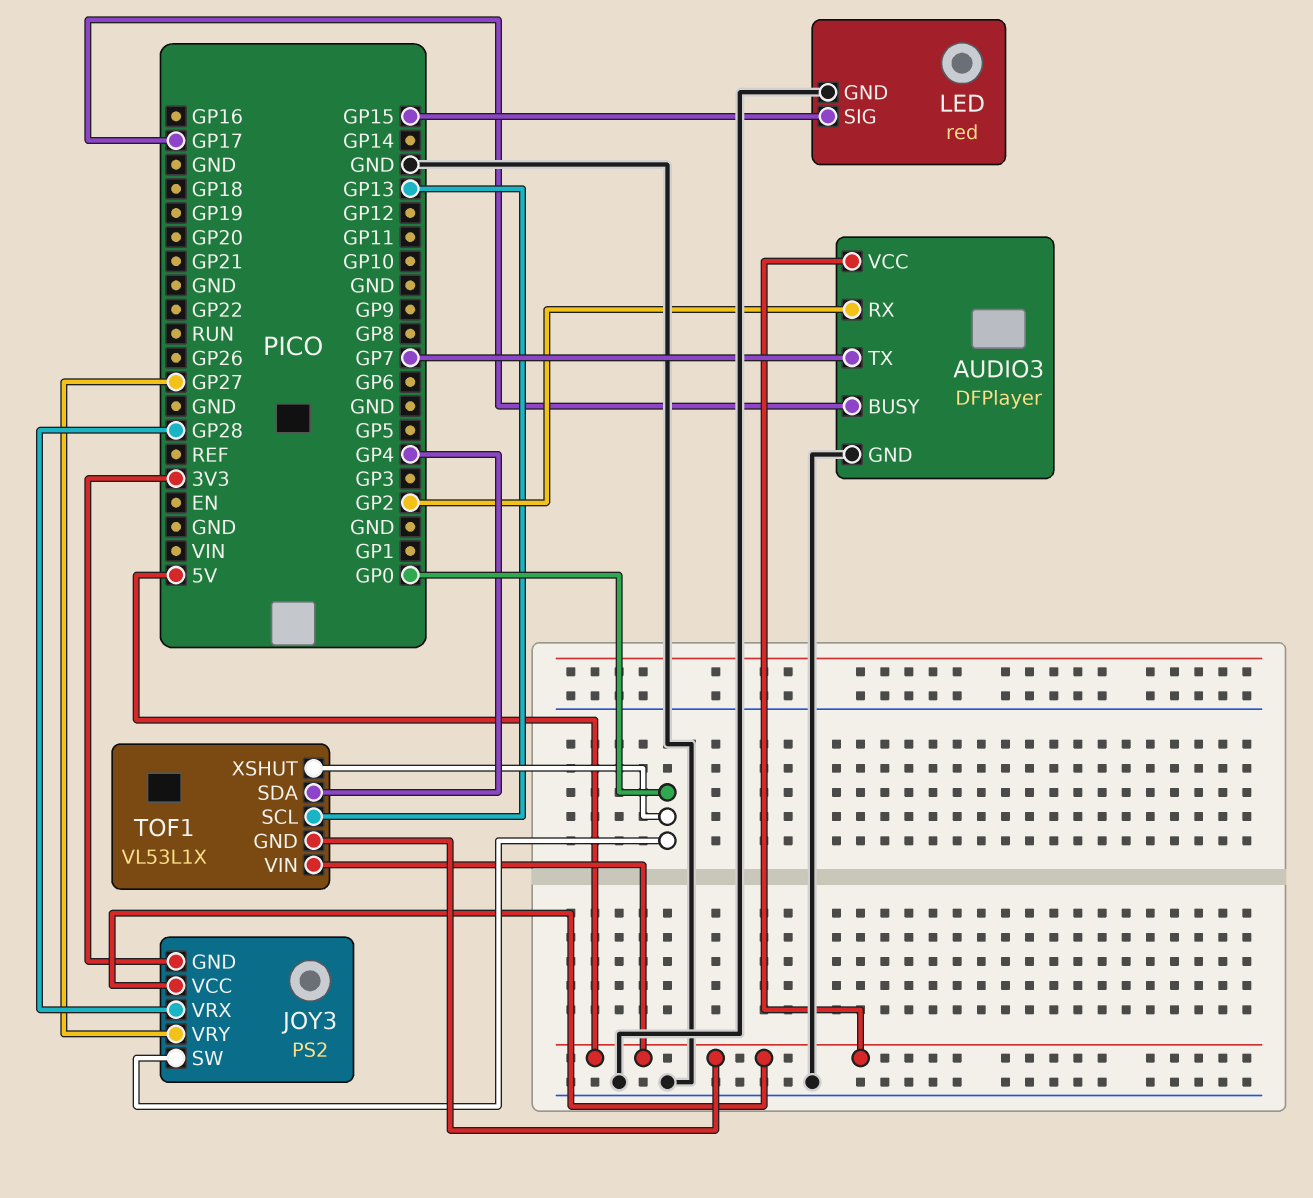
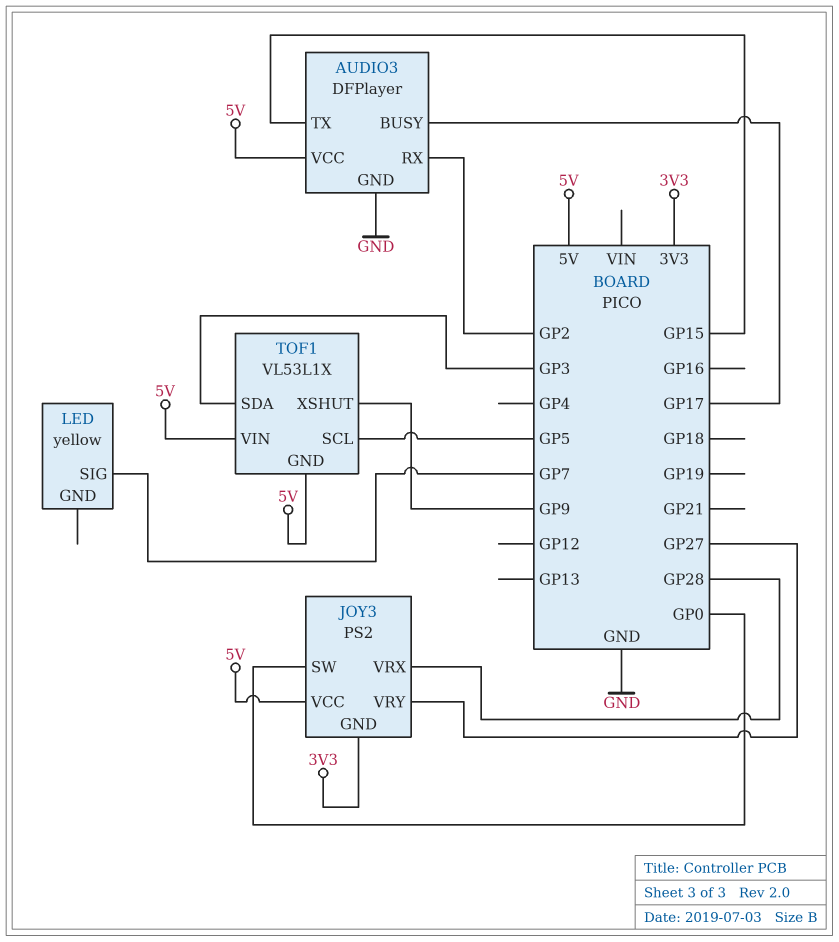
AUDIO3 pin TX: GP7 -> GP15
LED: red -> yellow
LED pin GND: GND -> none
LED pin SIG: GP15 -> GP7
TOF1 pin SCL: GP13 -> GP5
TOF1 pin SDA: GP4 -> GP3
TOF1 pin XSHUT: GP0 -> GP9

